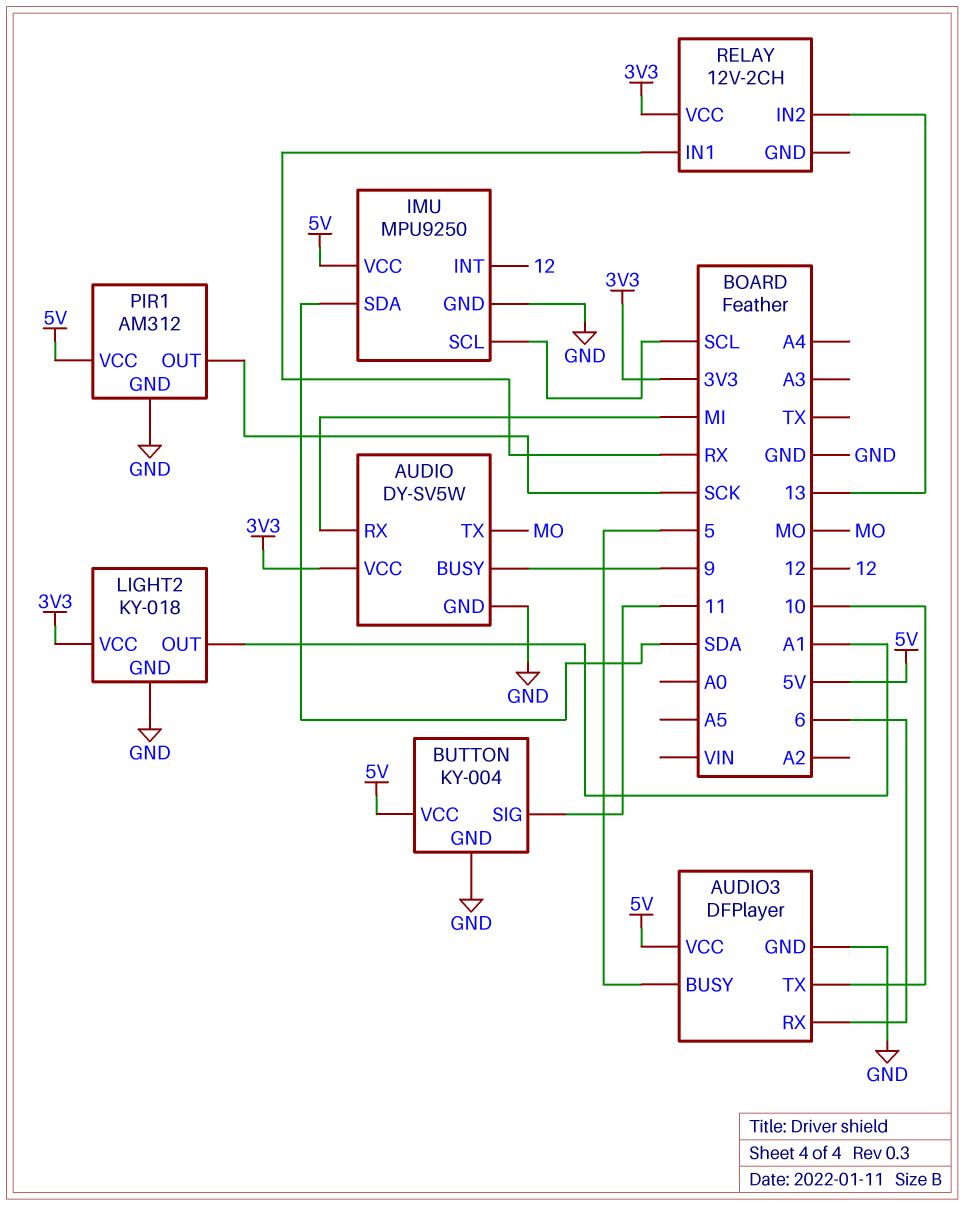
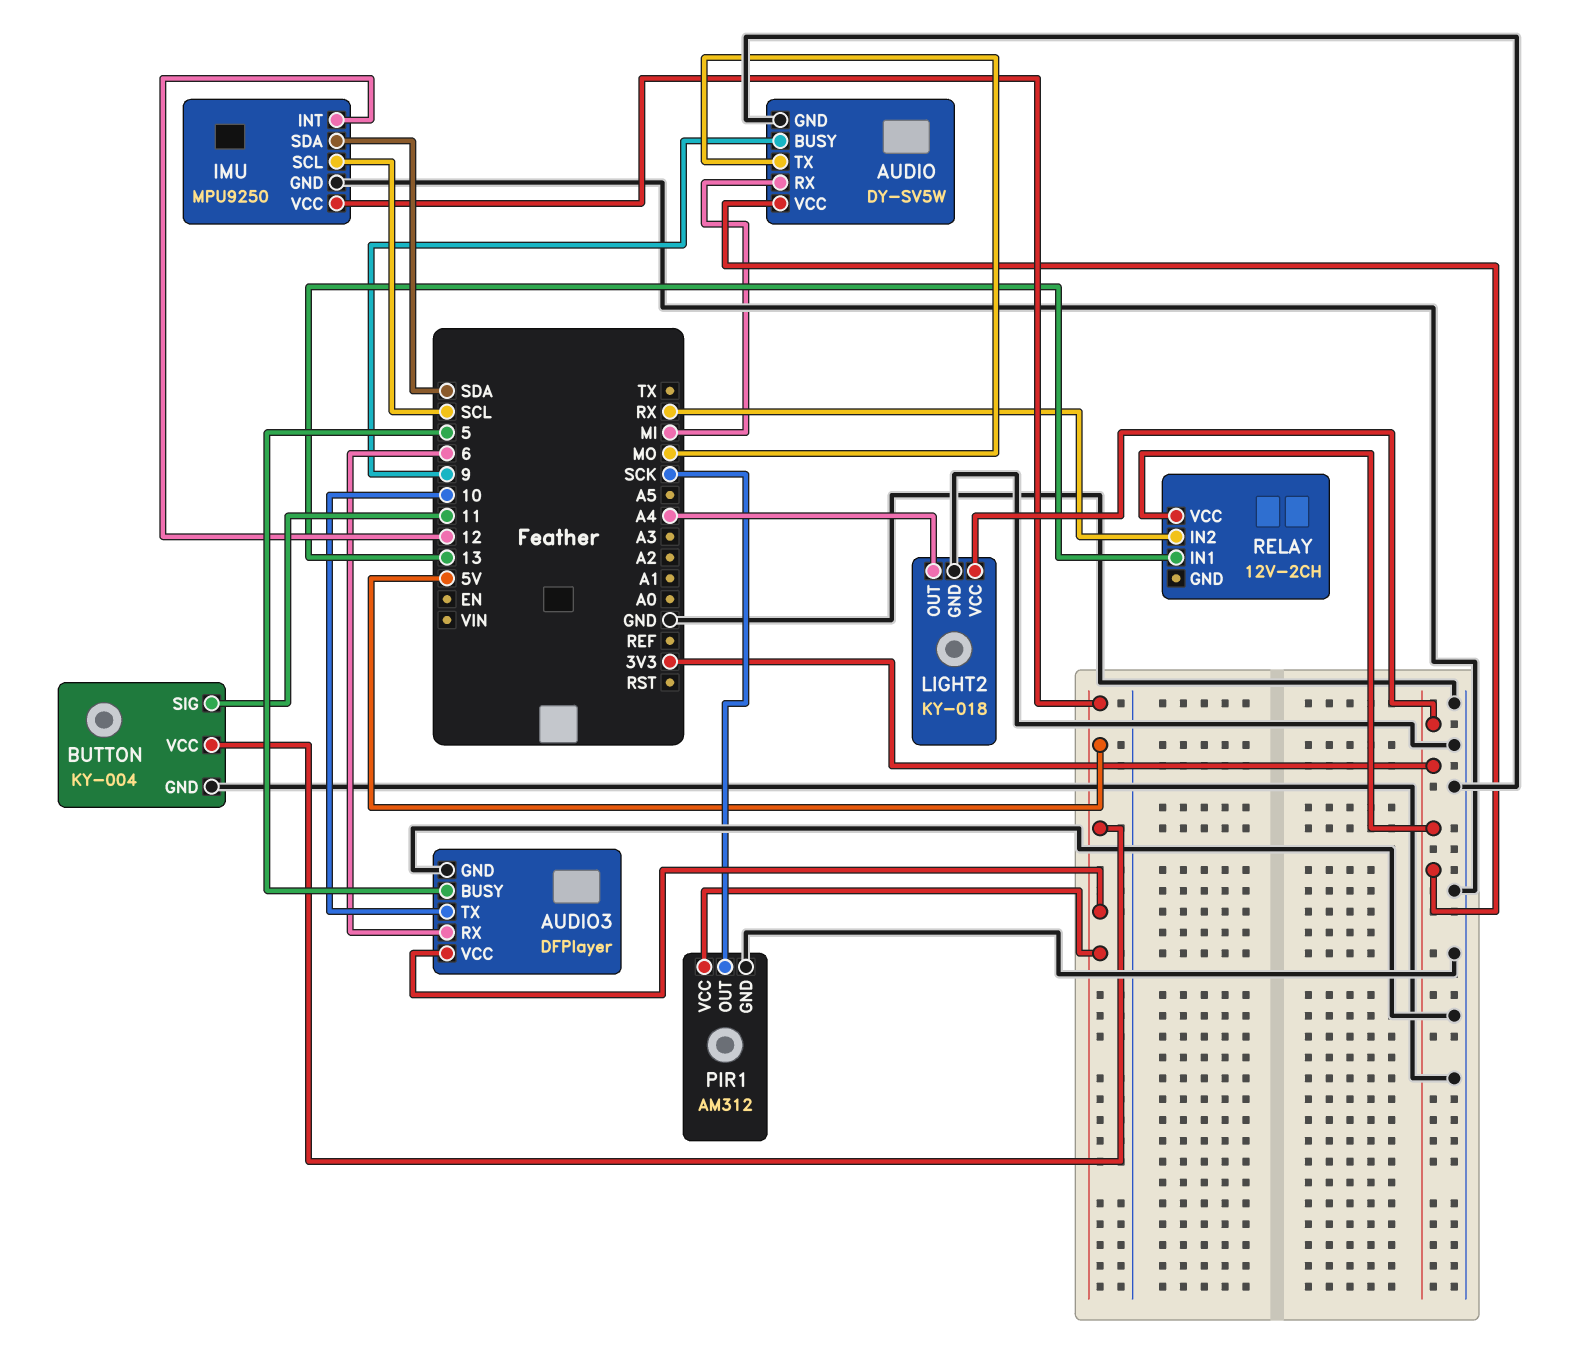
LIGHT2 pin OUT: A1 -> A4
RELAY pin IN1: RX -> 13
RELAY pin IN2: 13 -> RX

